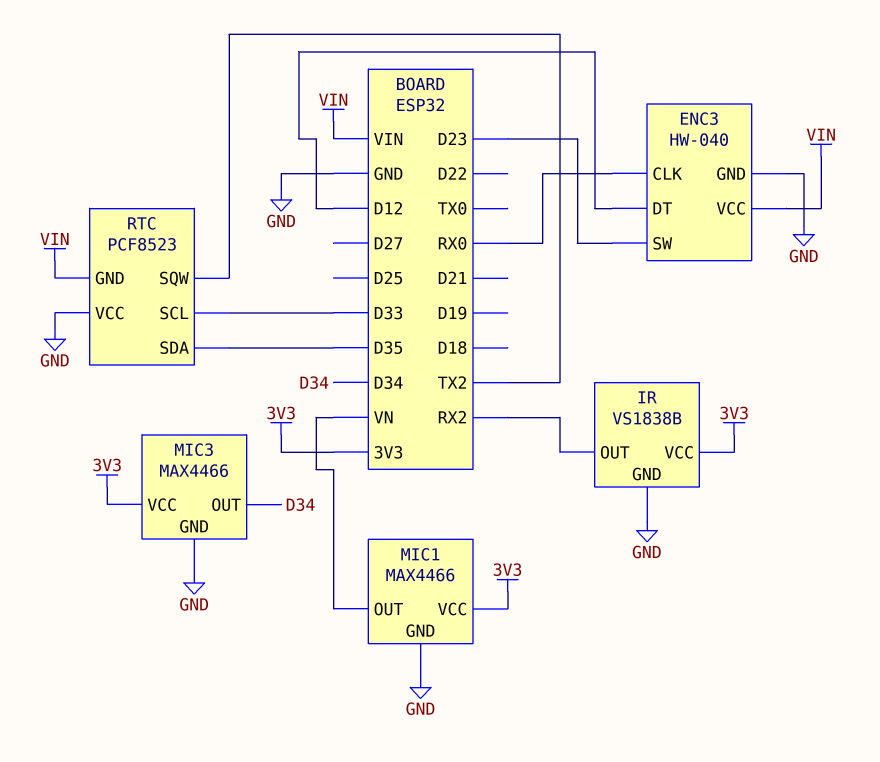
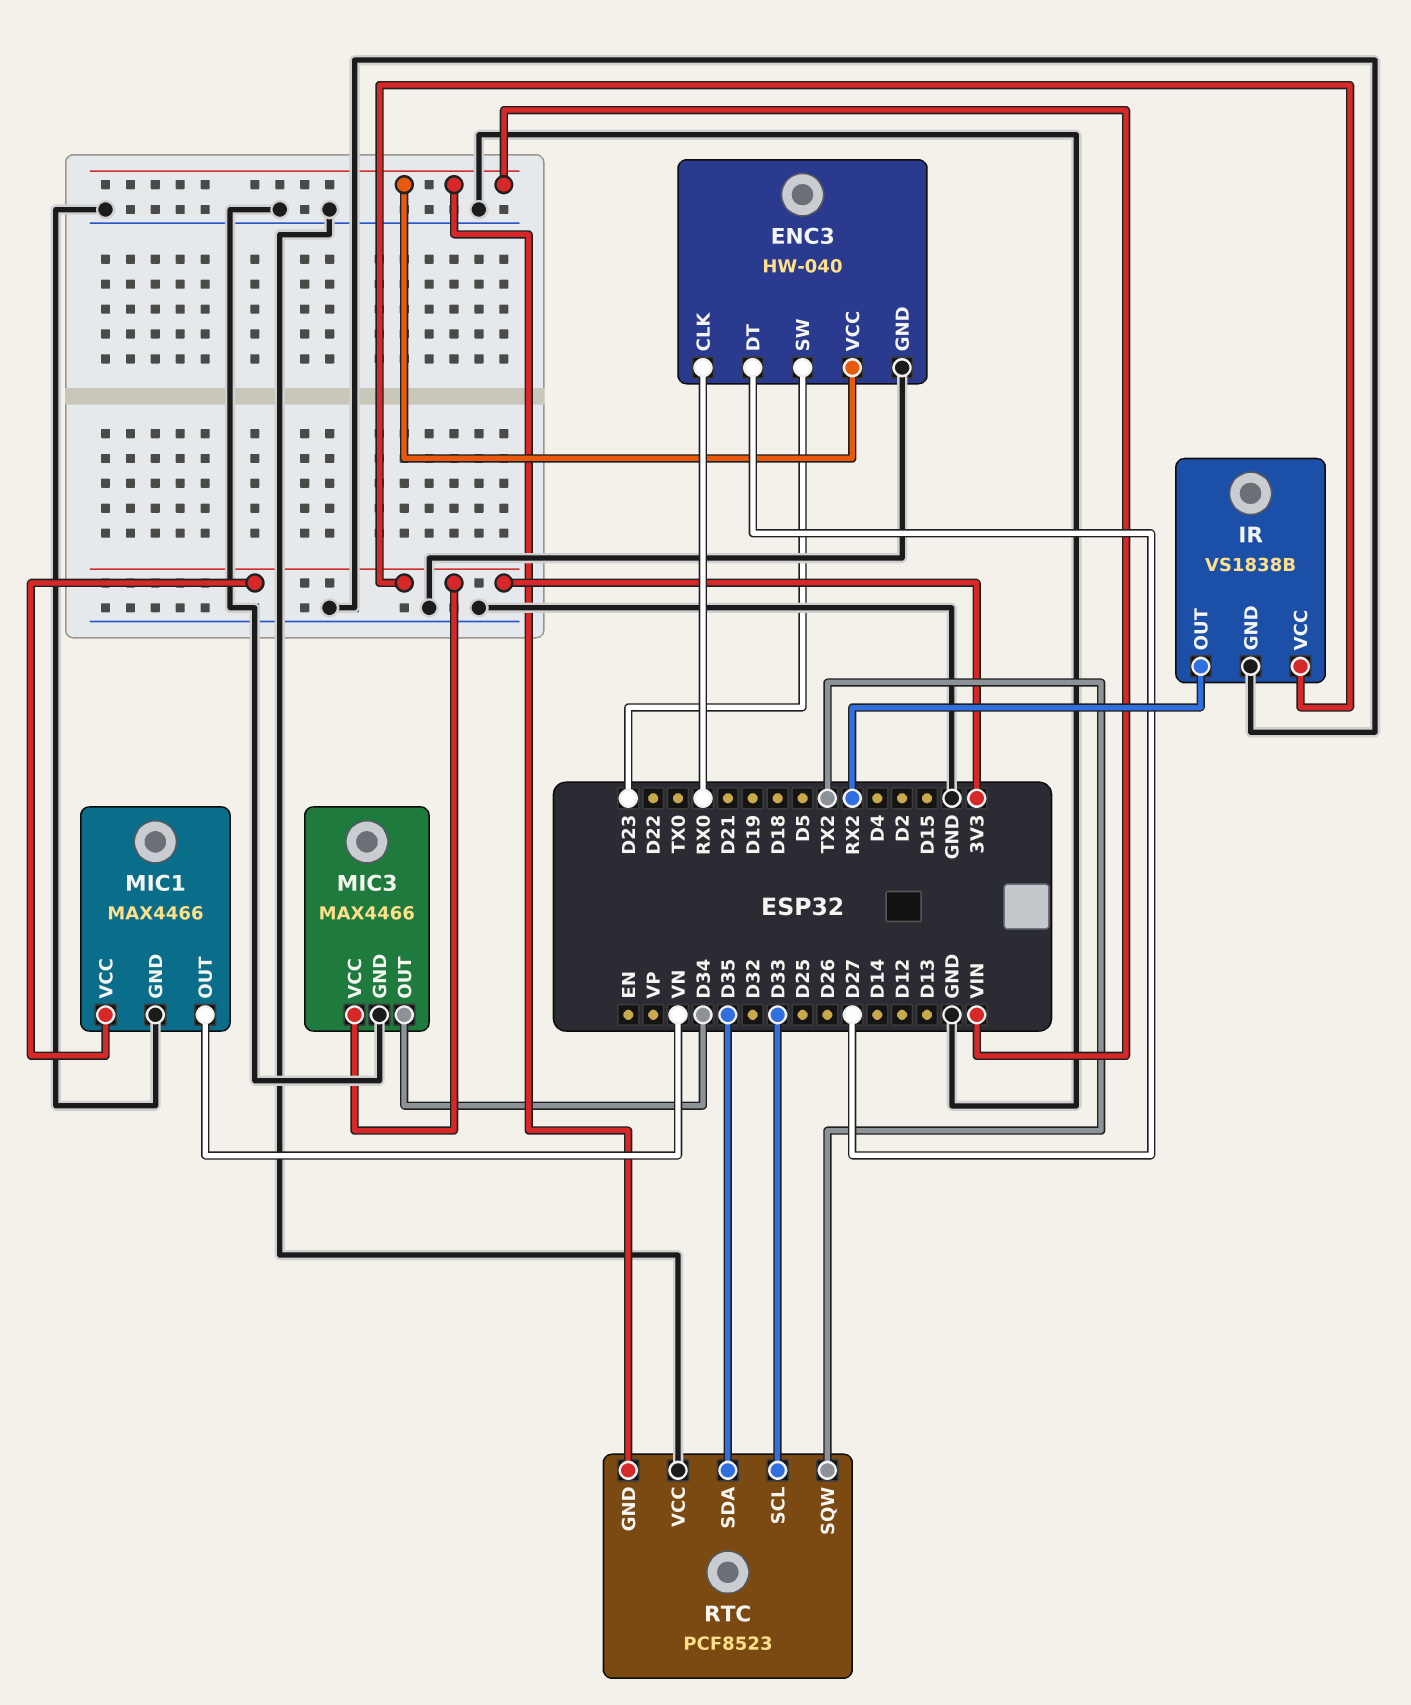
ENC3 pin DT: D12 -> D27

